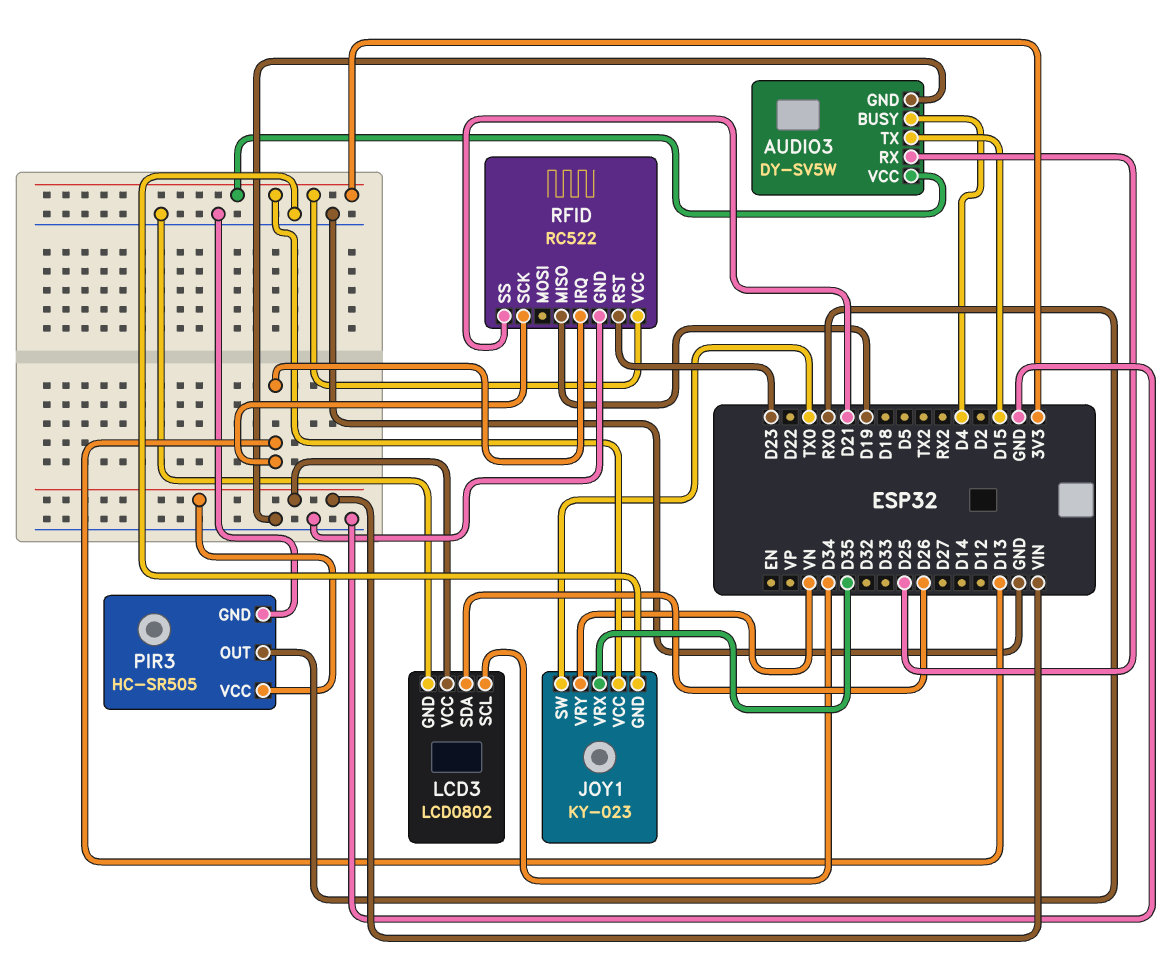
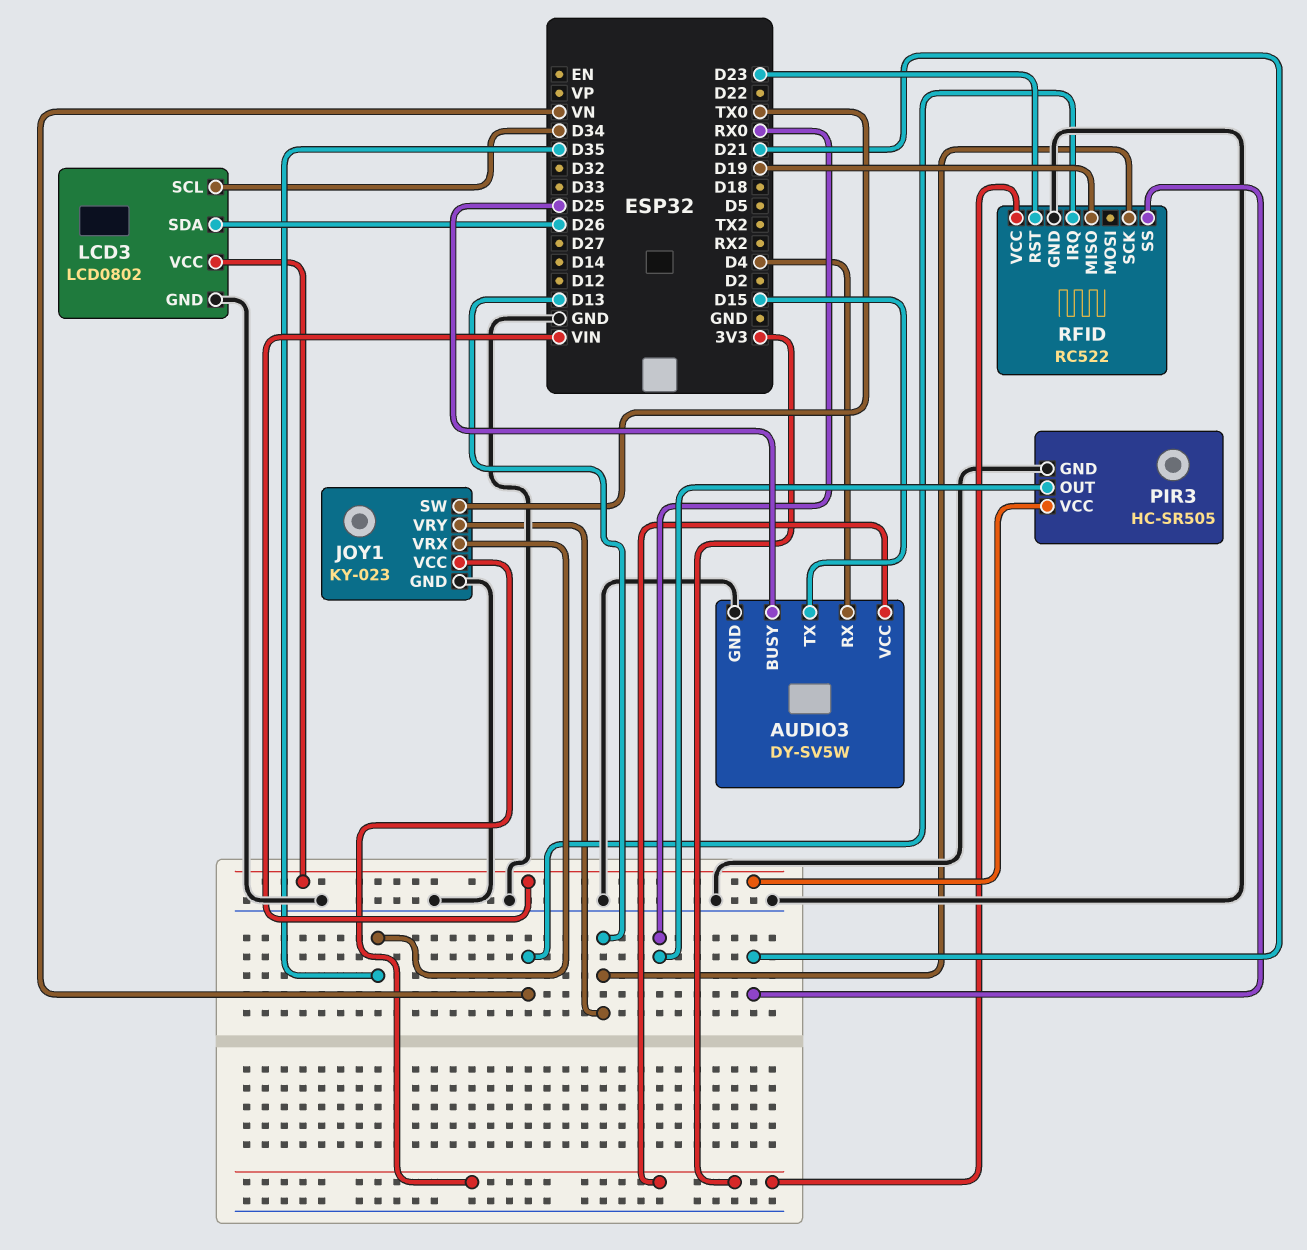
AUDIO3 pin BUSY: D4 -> D25
AUDIO3 pin RX: D25 -> D4
JOY1 pin VRY: VN -> D13
RFID pin IRQ: D13 -> VN

